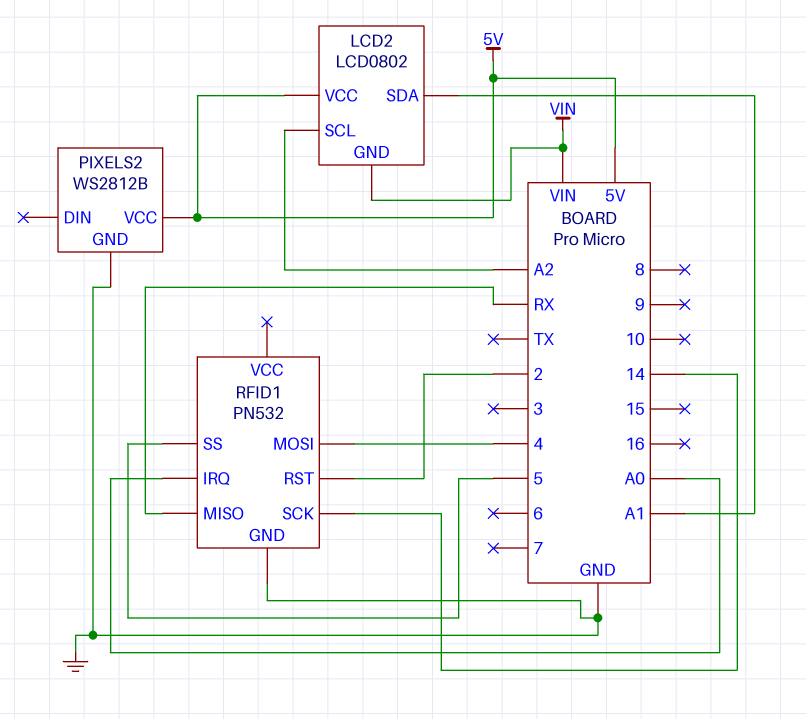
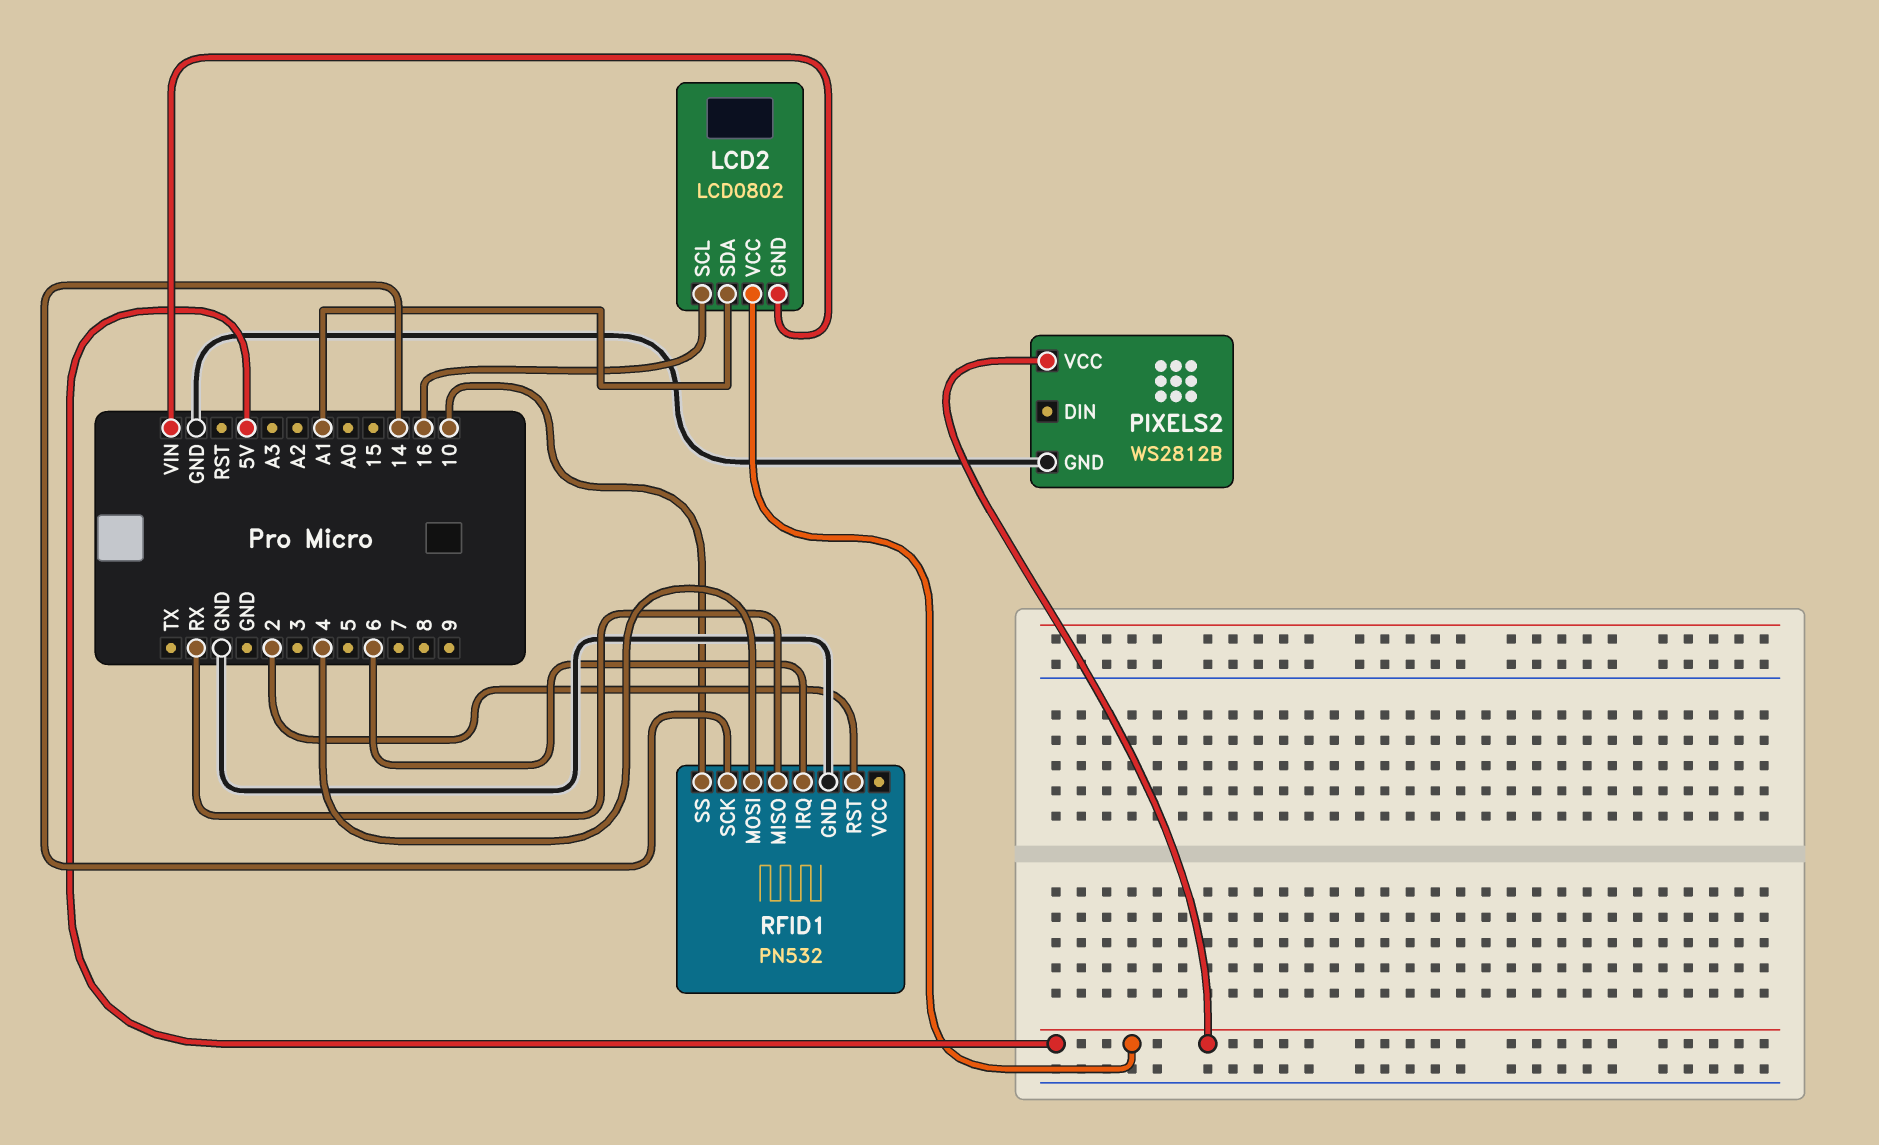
LCD2 pin SCL: A2 -> 16
RFID1 pin IRQ: A0 -> 6
RFID1 pin SS: 5 -> 10

